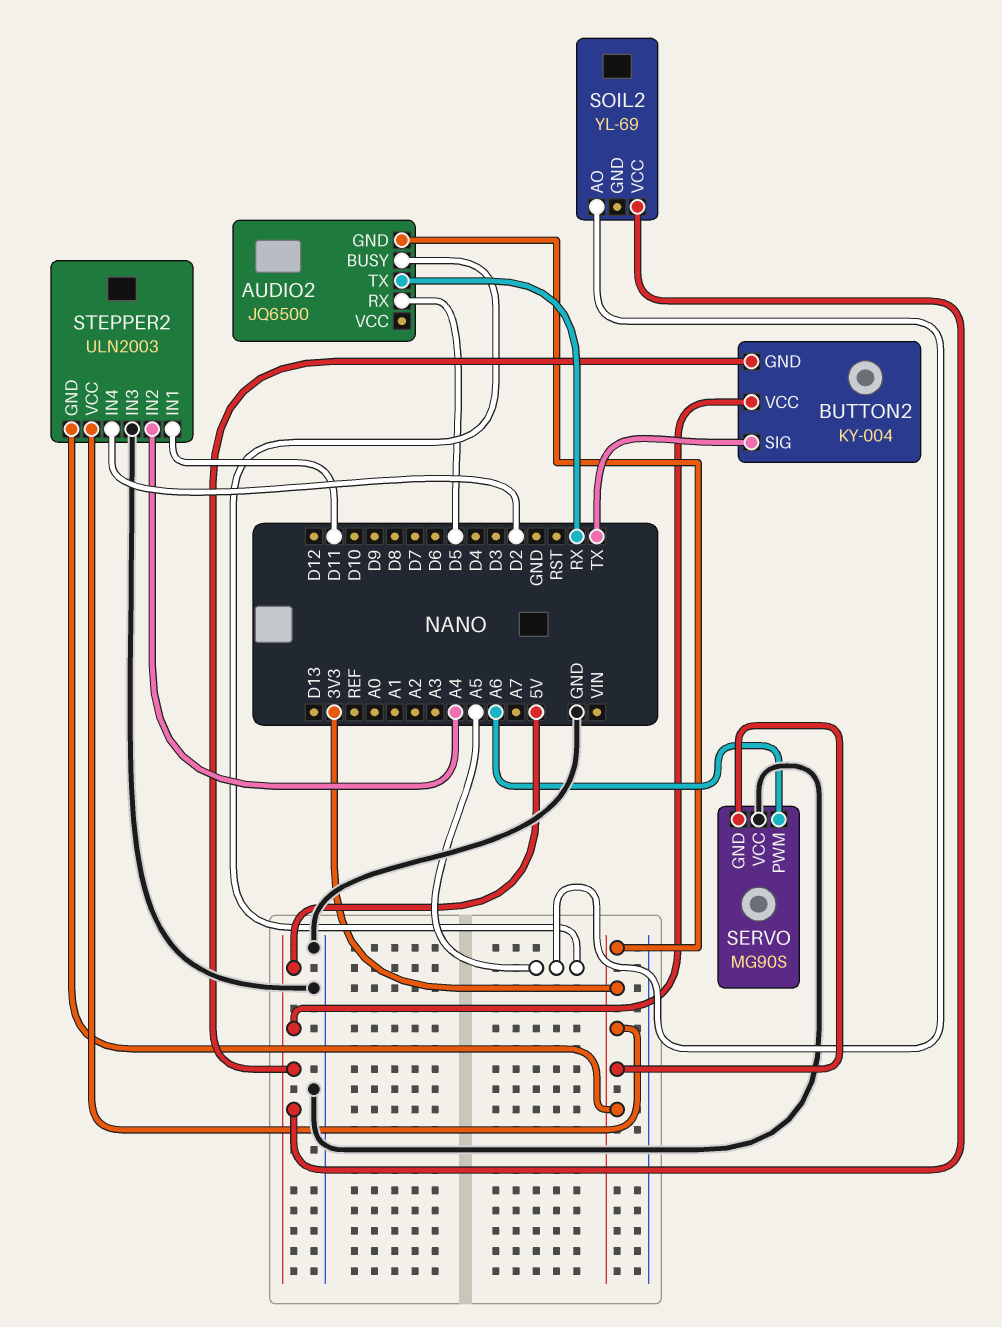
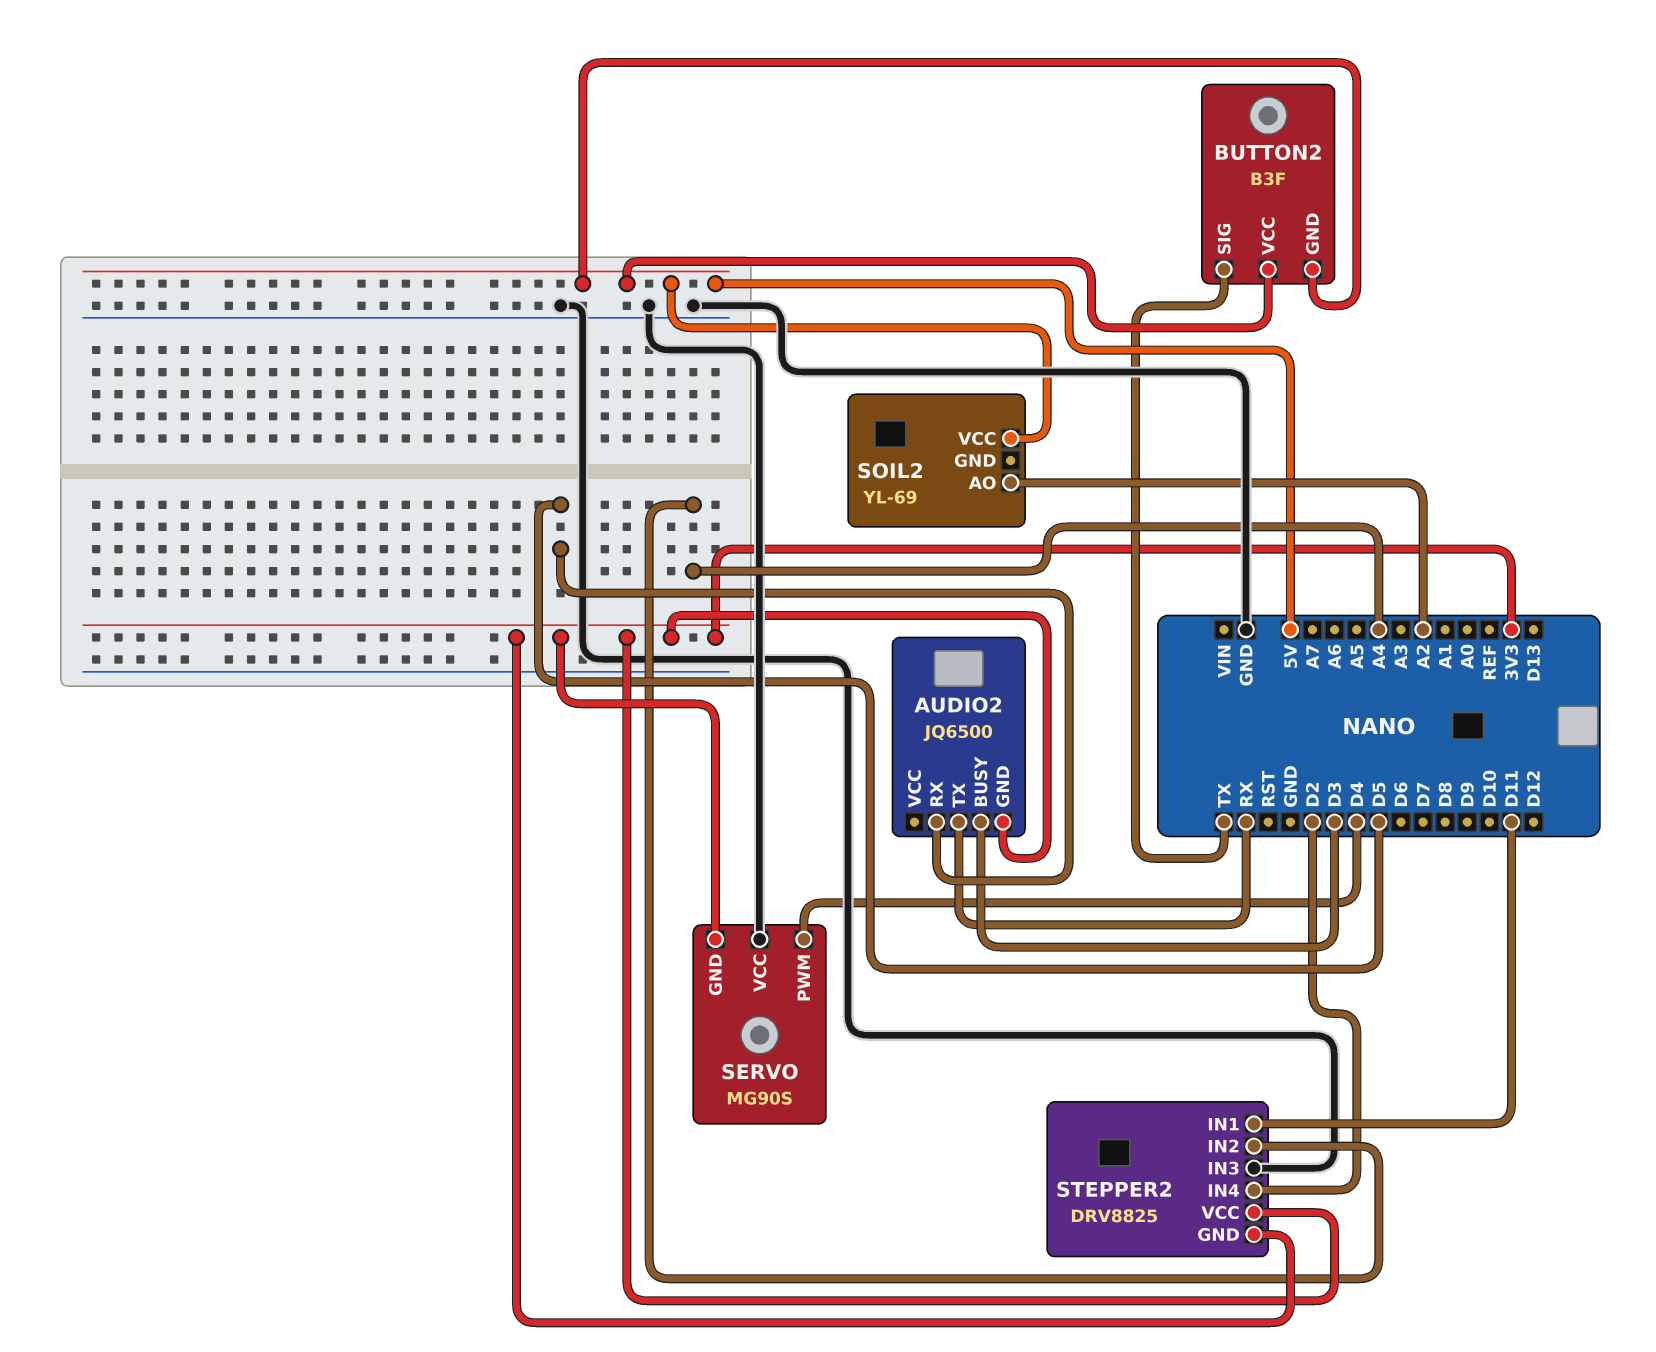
AUDIO2 pin BUSY: A5 -> D3
BUTTON2: KY-004 -> B3F
SERVO pin PWM: A6 -> D4
SOIL2 pin AO: A5 -> A2
STEPPER2: ULN2003 -> DRV8825

